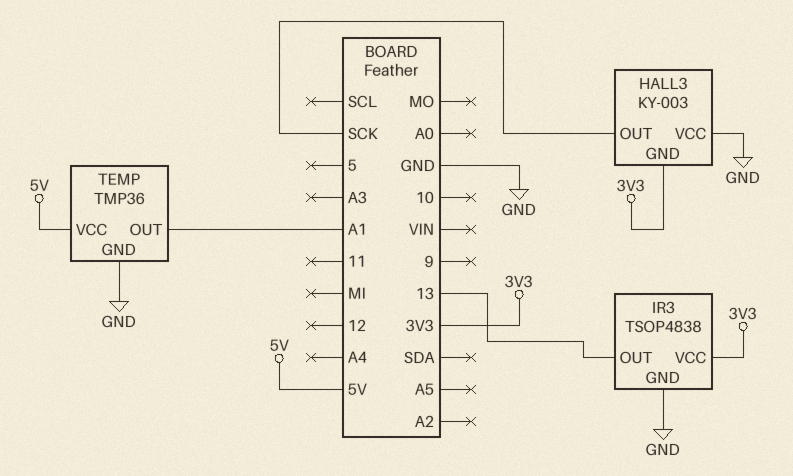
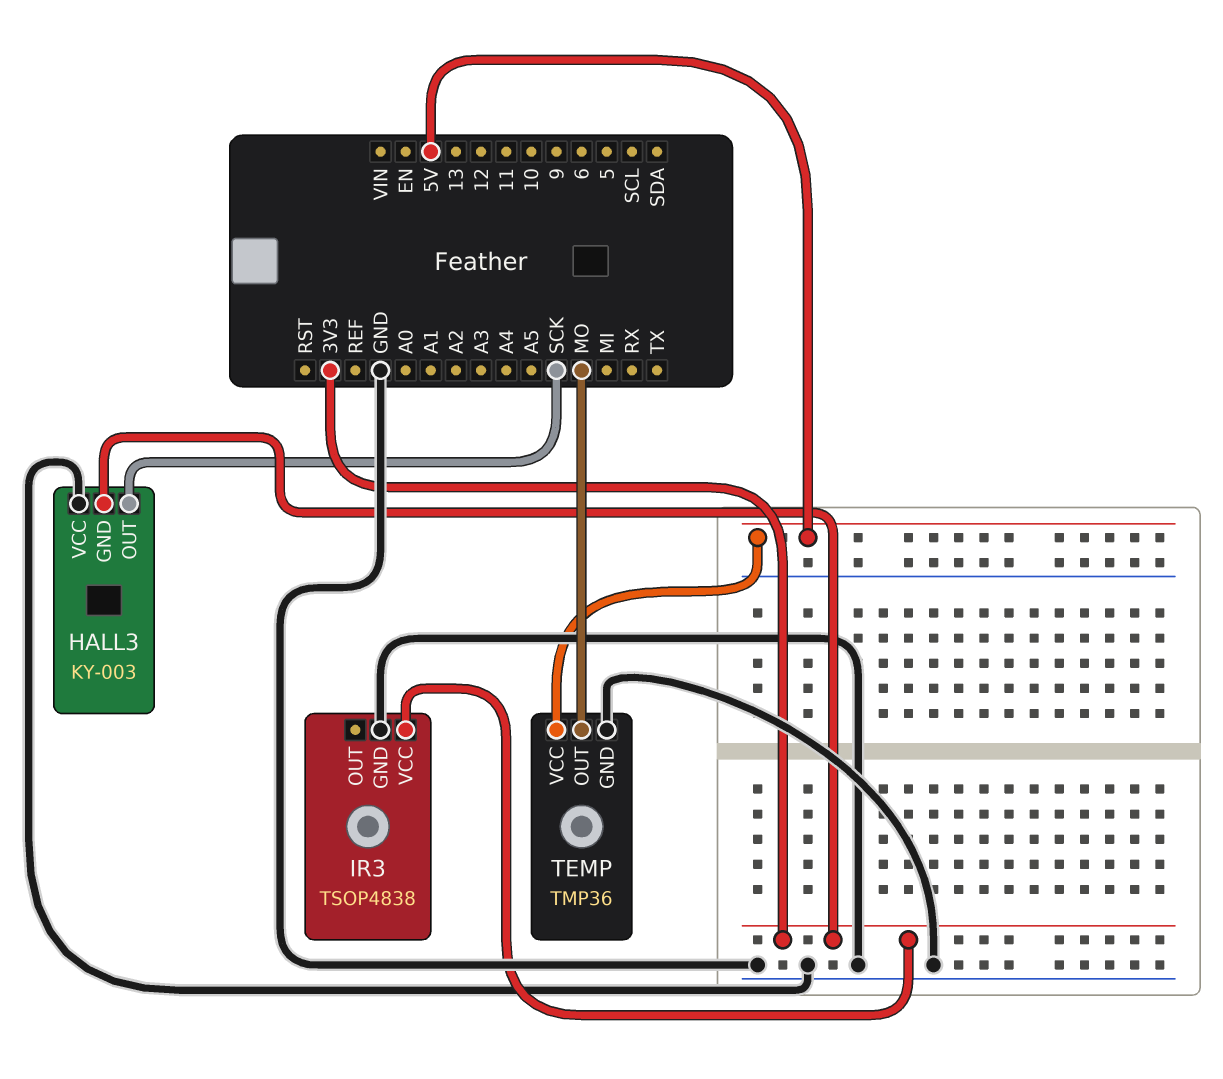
IR3 pin OUT: 13 -> none
TEMP pin OUT: A1 -> MO

